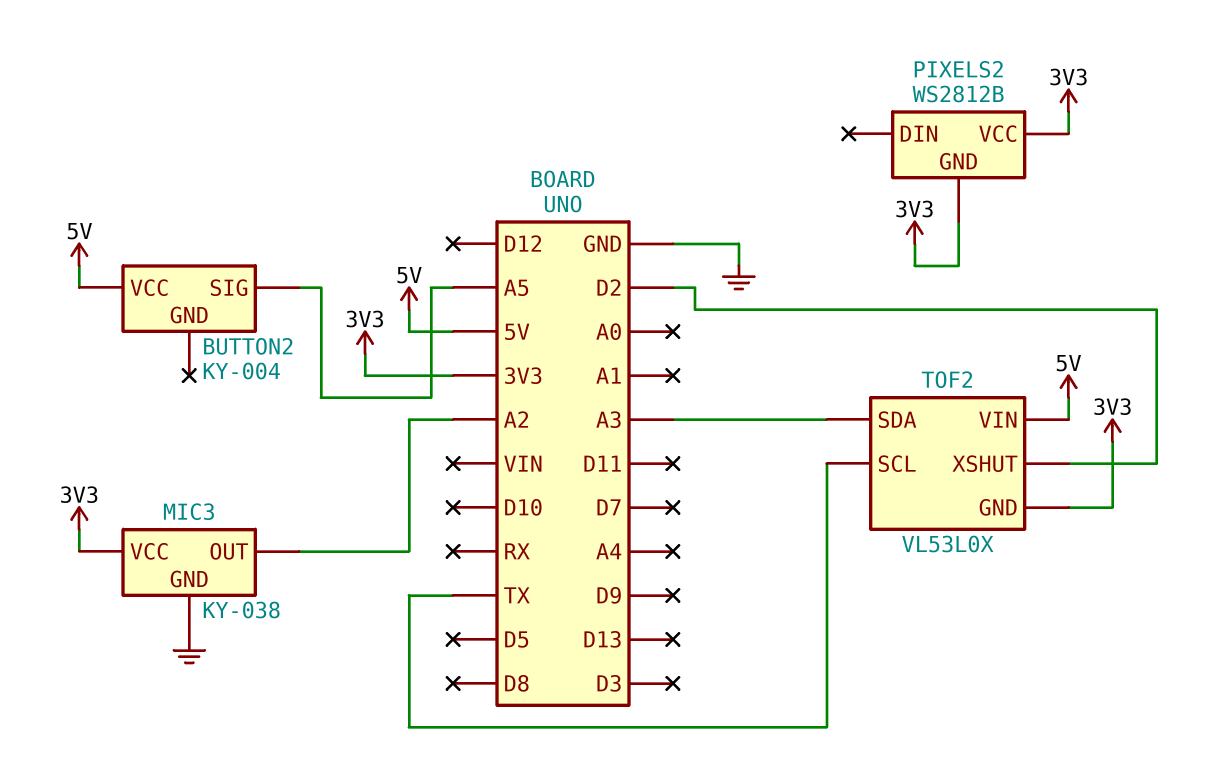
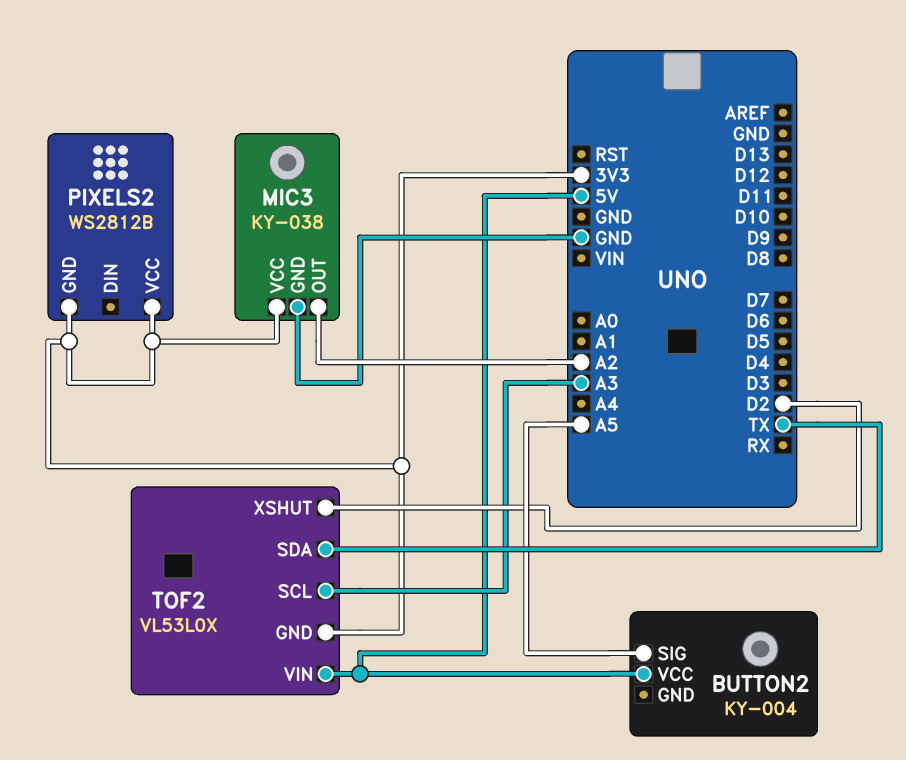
TOF2 pin SCL: TX -> A3
TOF2 pin SDA: A3 -> TX

